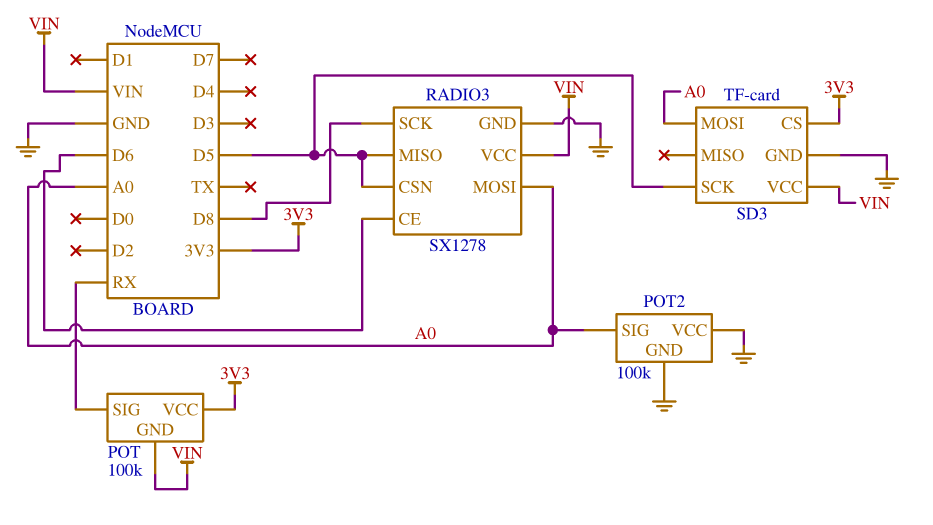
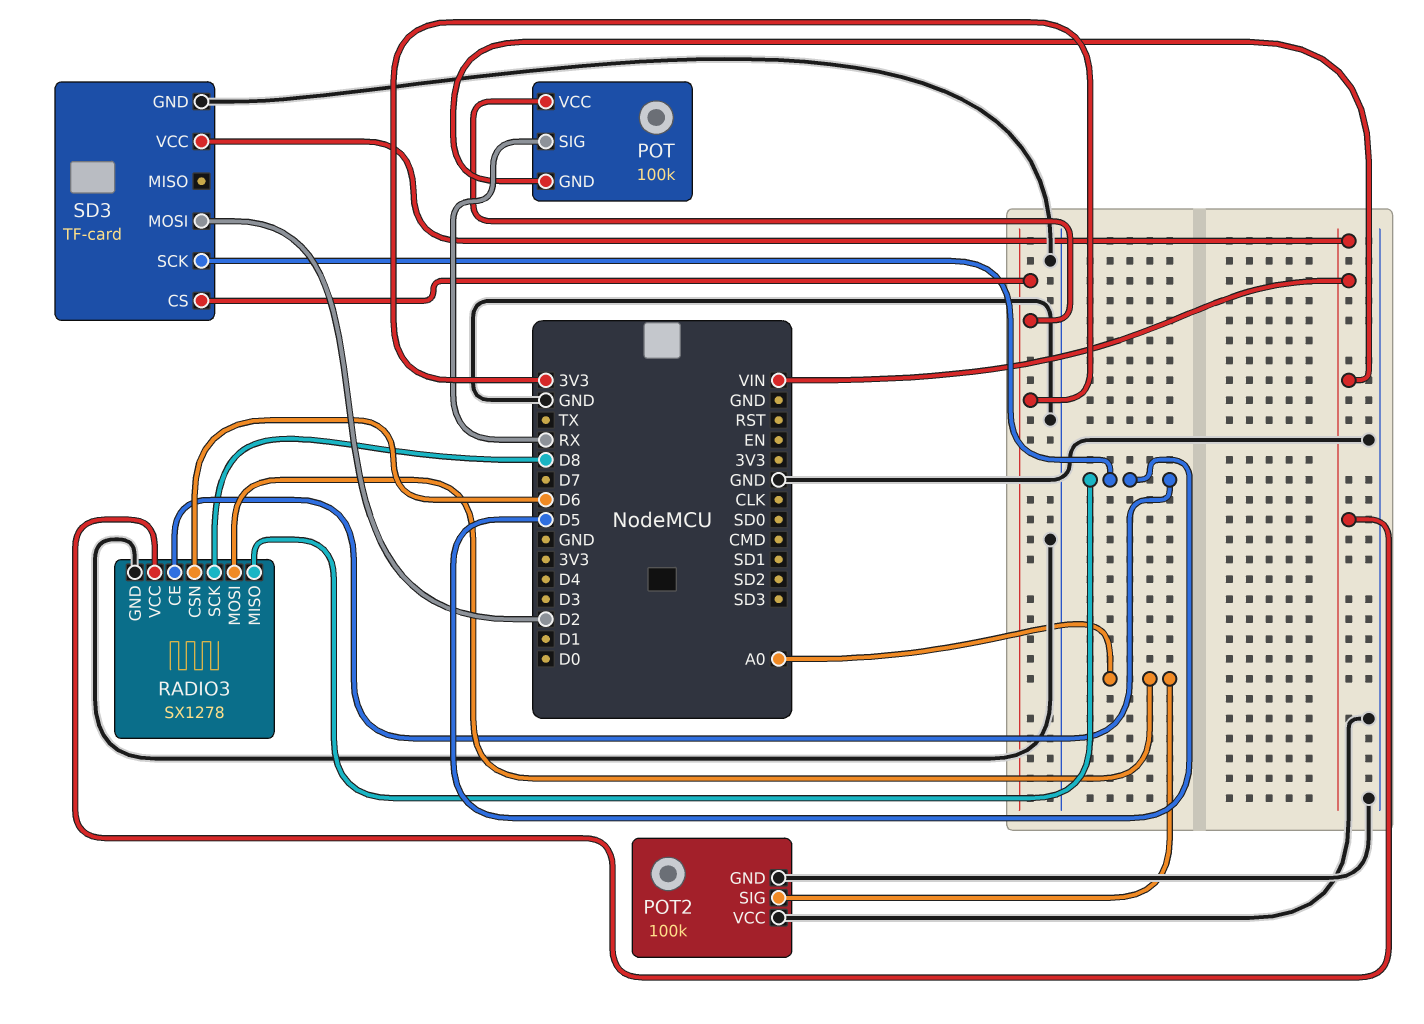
RADIO3 pin CE: D6 -> D5
RADIO3 pin CSN: D5 -> D6
SD3 pin MOSI: A0 -> D2

